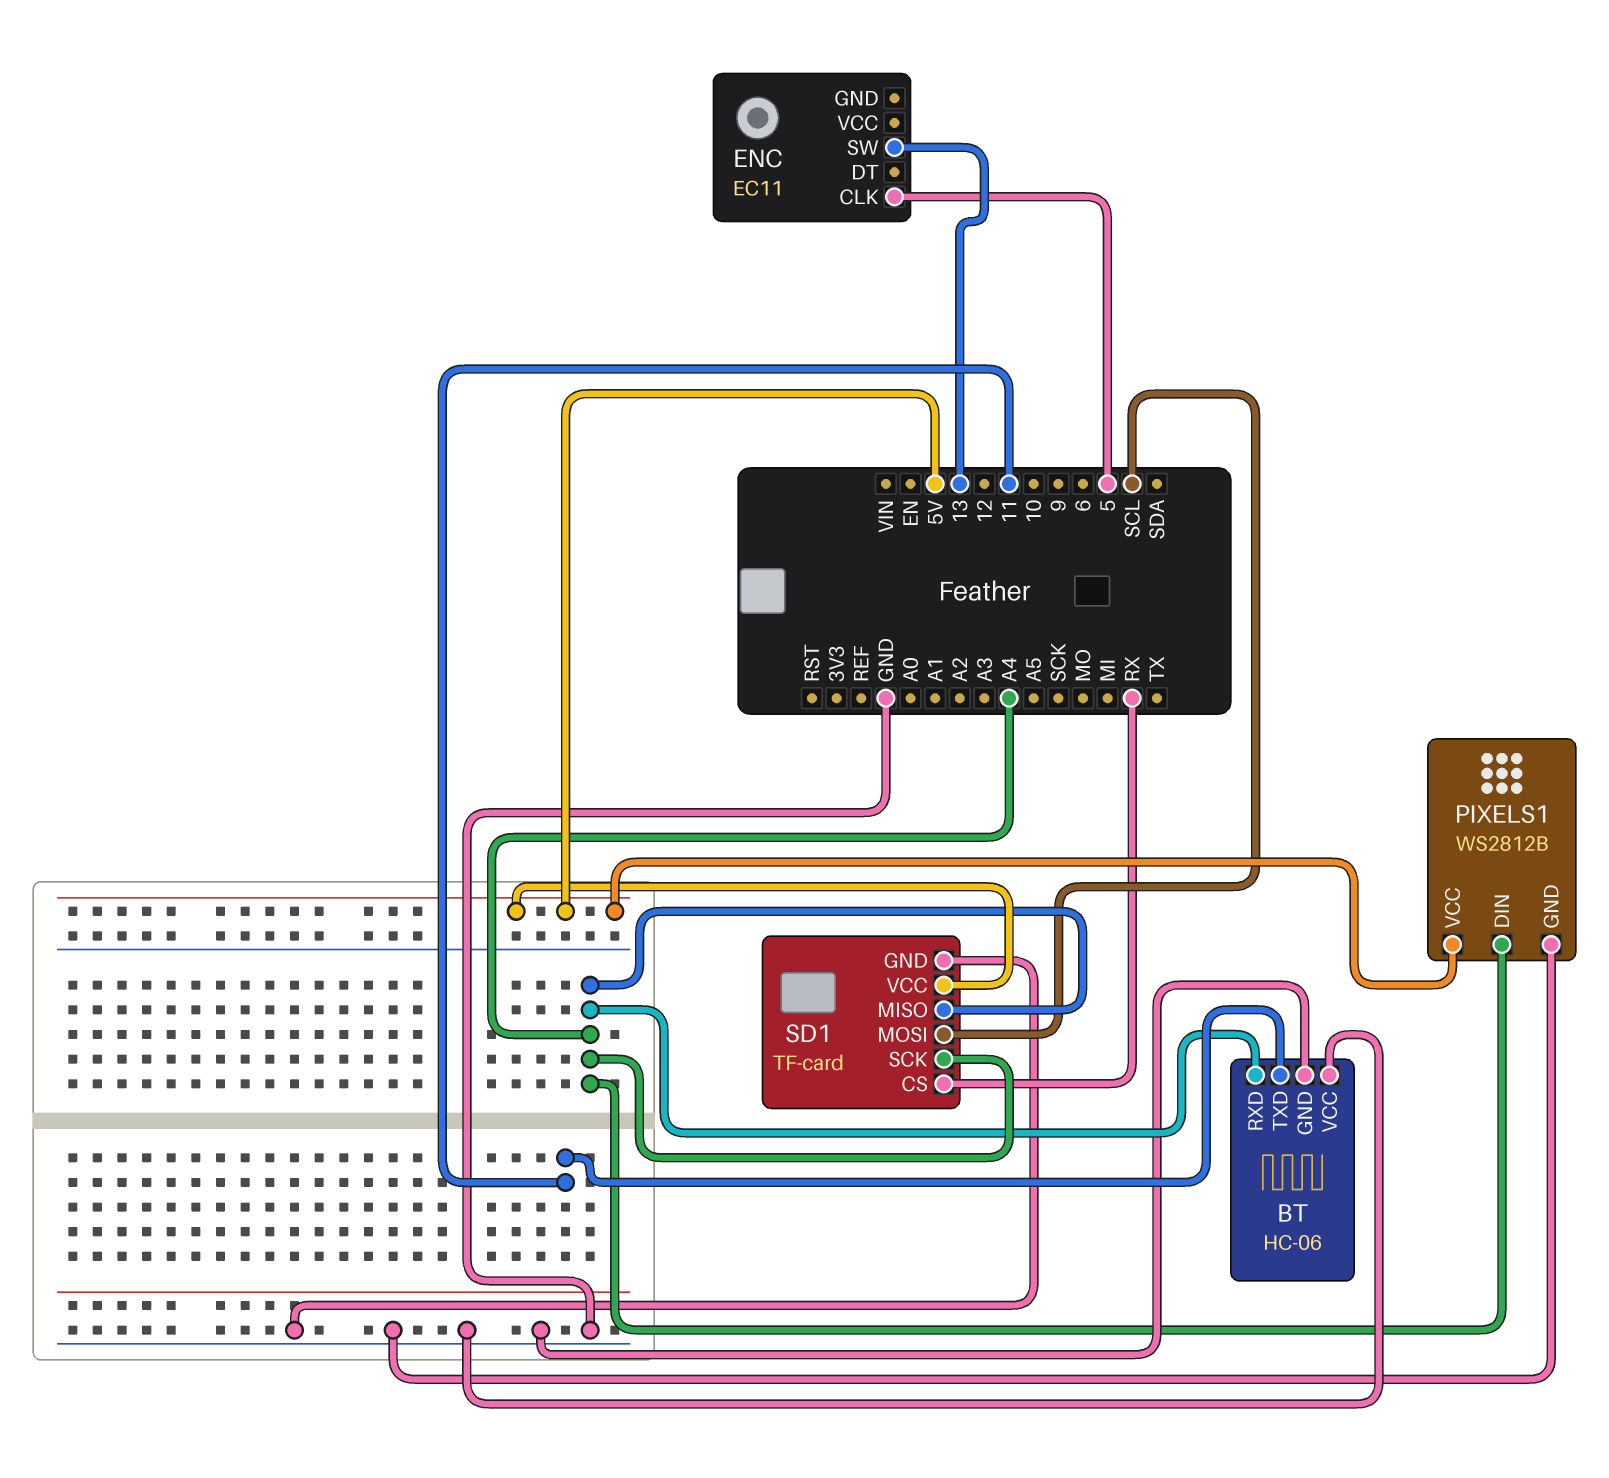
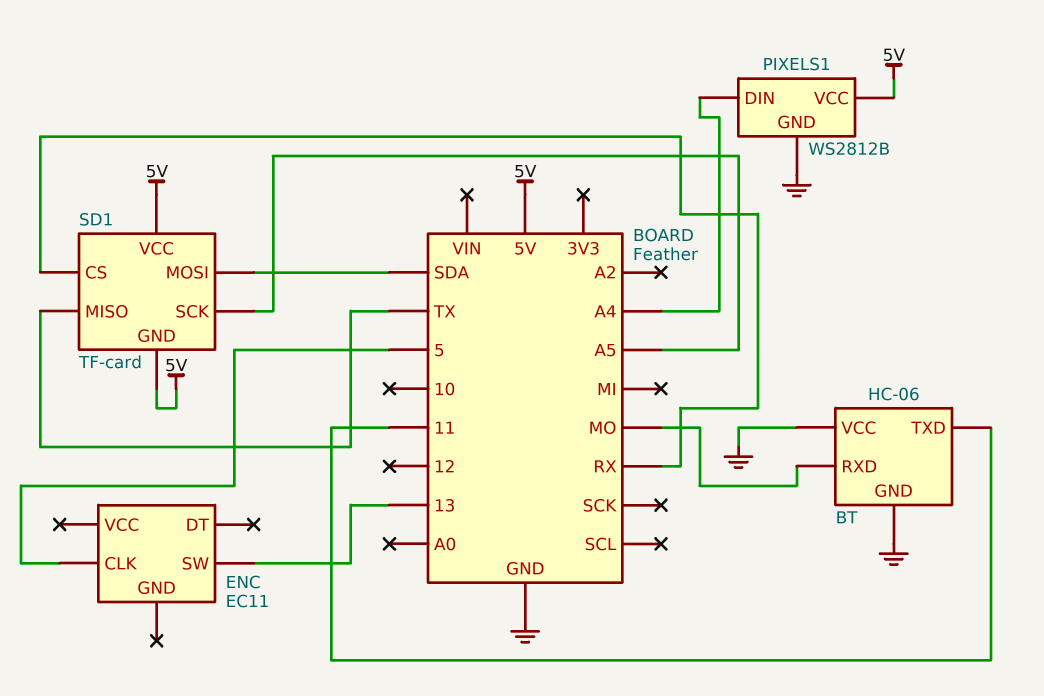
BT pin RXD: A4 -> MO
SD1 pin GND: GND -> 5V
SD1 pin MISO: A4 -> TX
SD1 pin MOSI: SCL -> SDA
SD1 pin SCK: A4 -> A5

